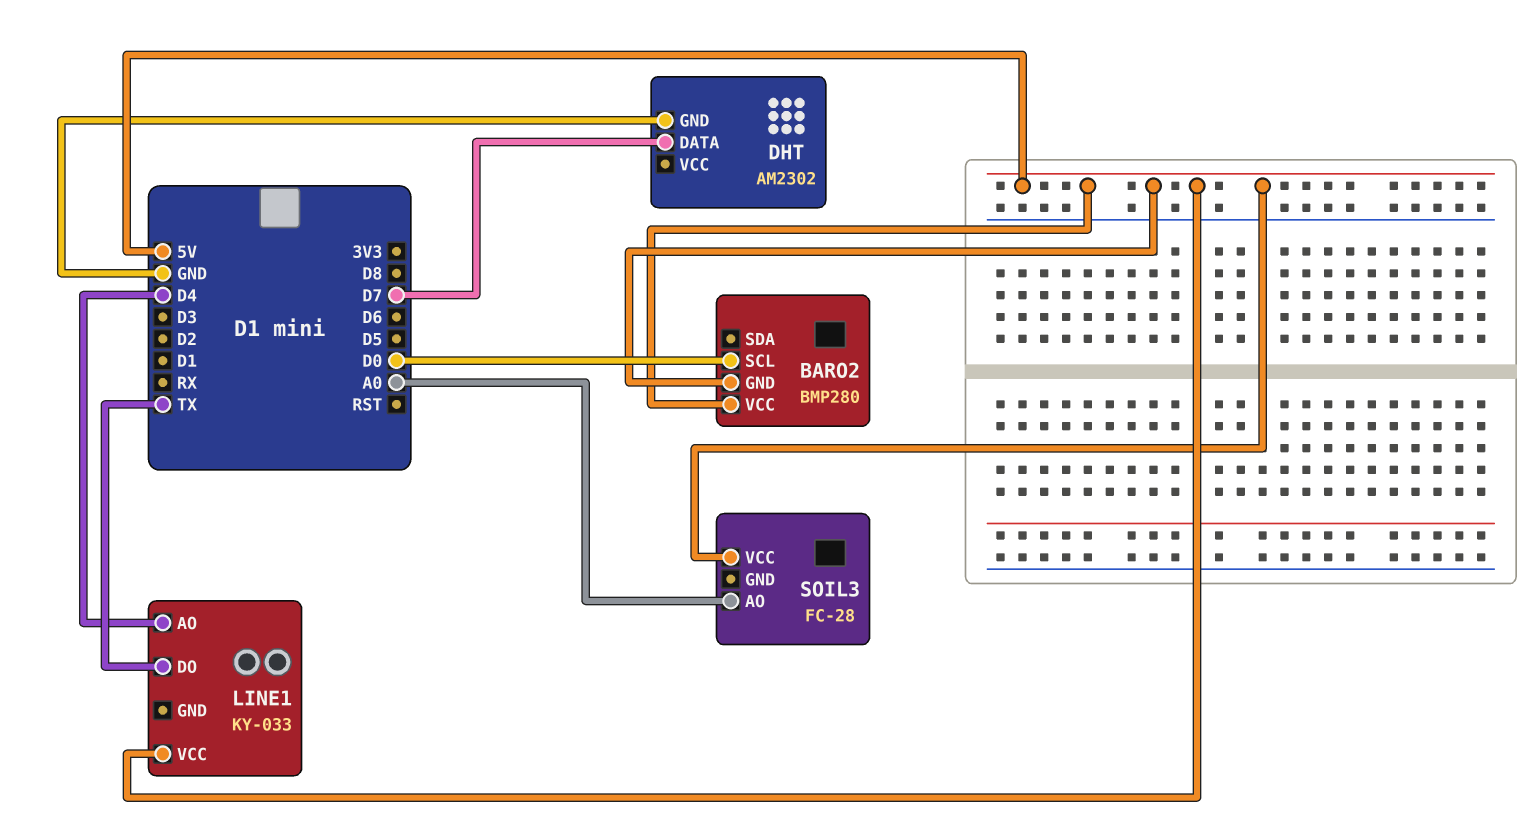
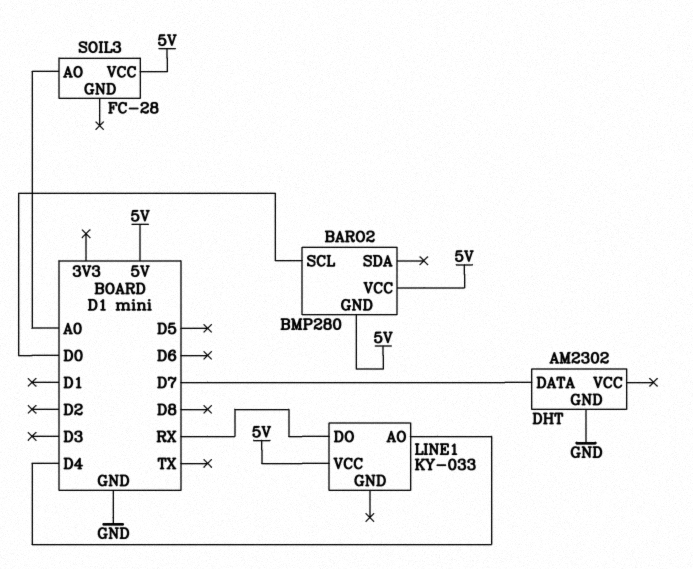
LINE1 pin DO: TX -> RX

